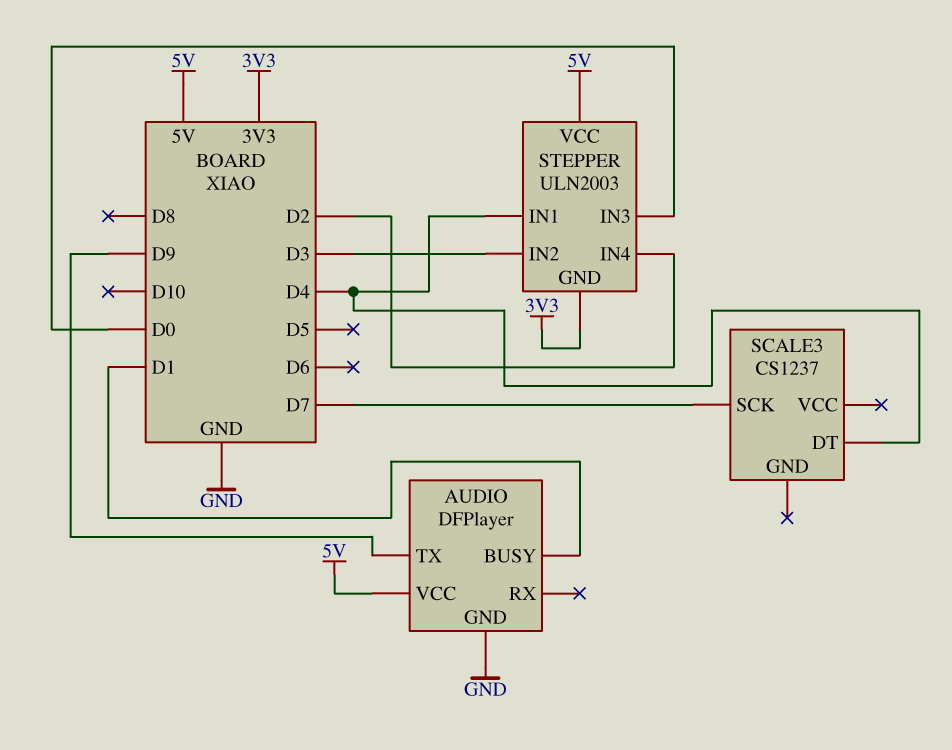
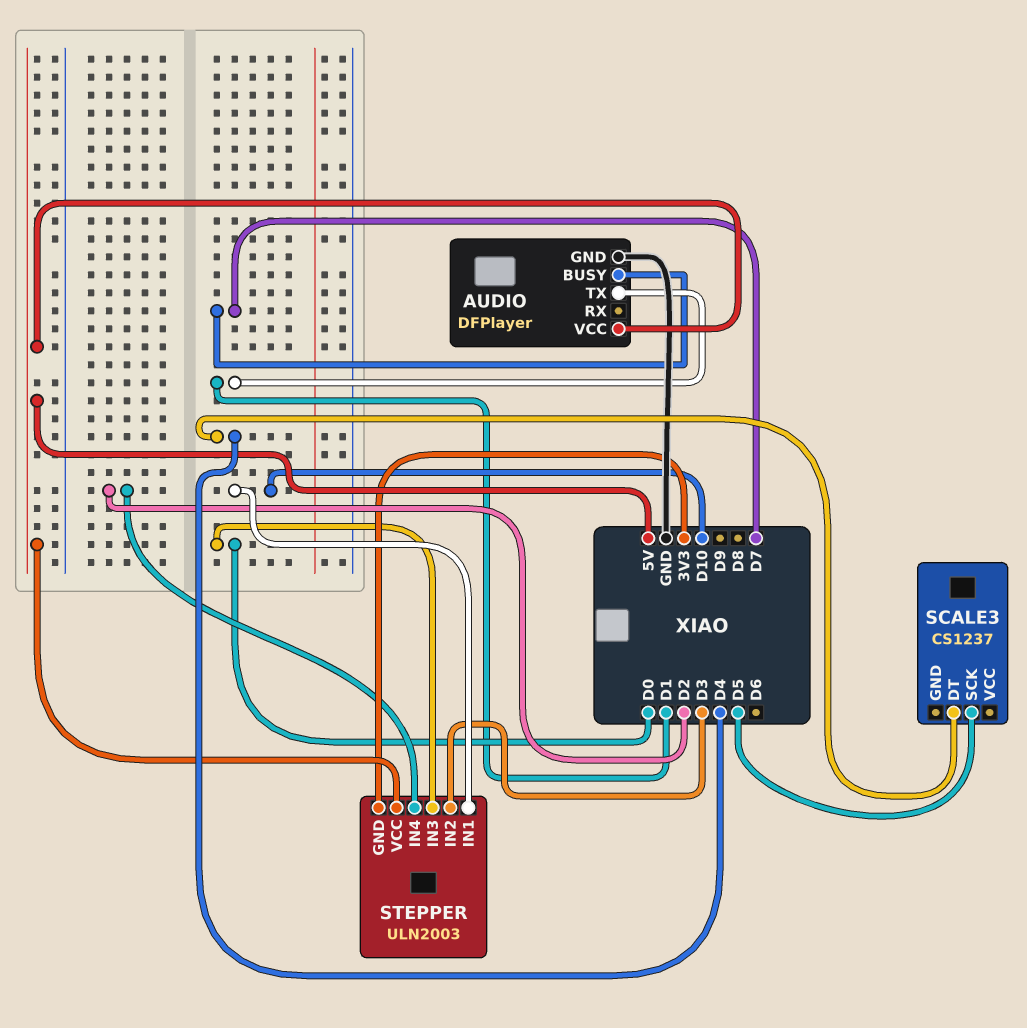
AUDIO pin BUSY: D1 -> D7
AUDIO pin TX: D9 -> D1
SCALE3 pin SCK: D7 -> D5
STEPPER pin IN1: D4 -> D10

